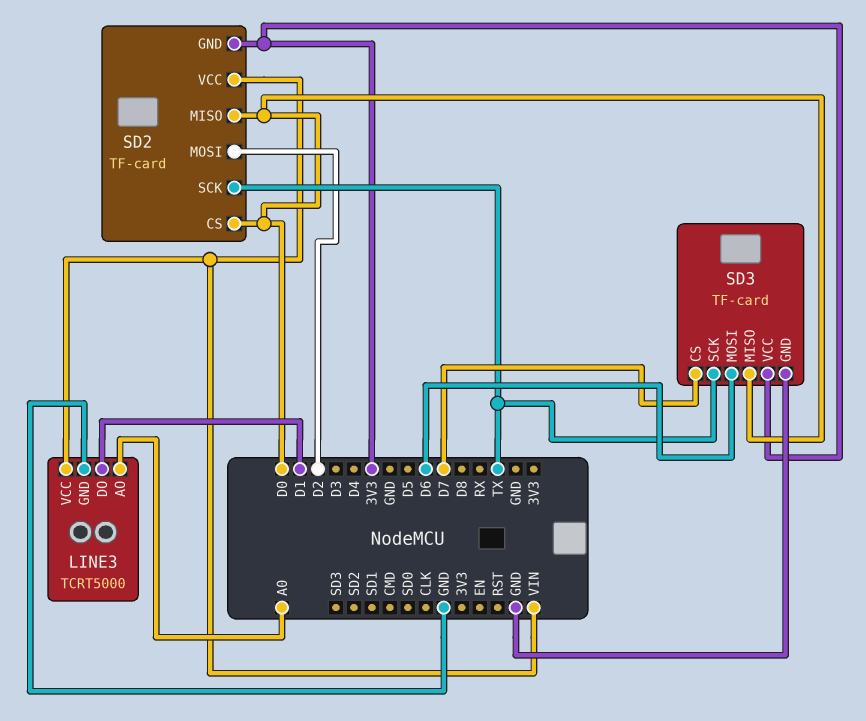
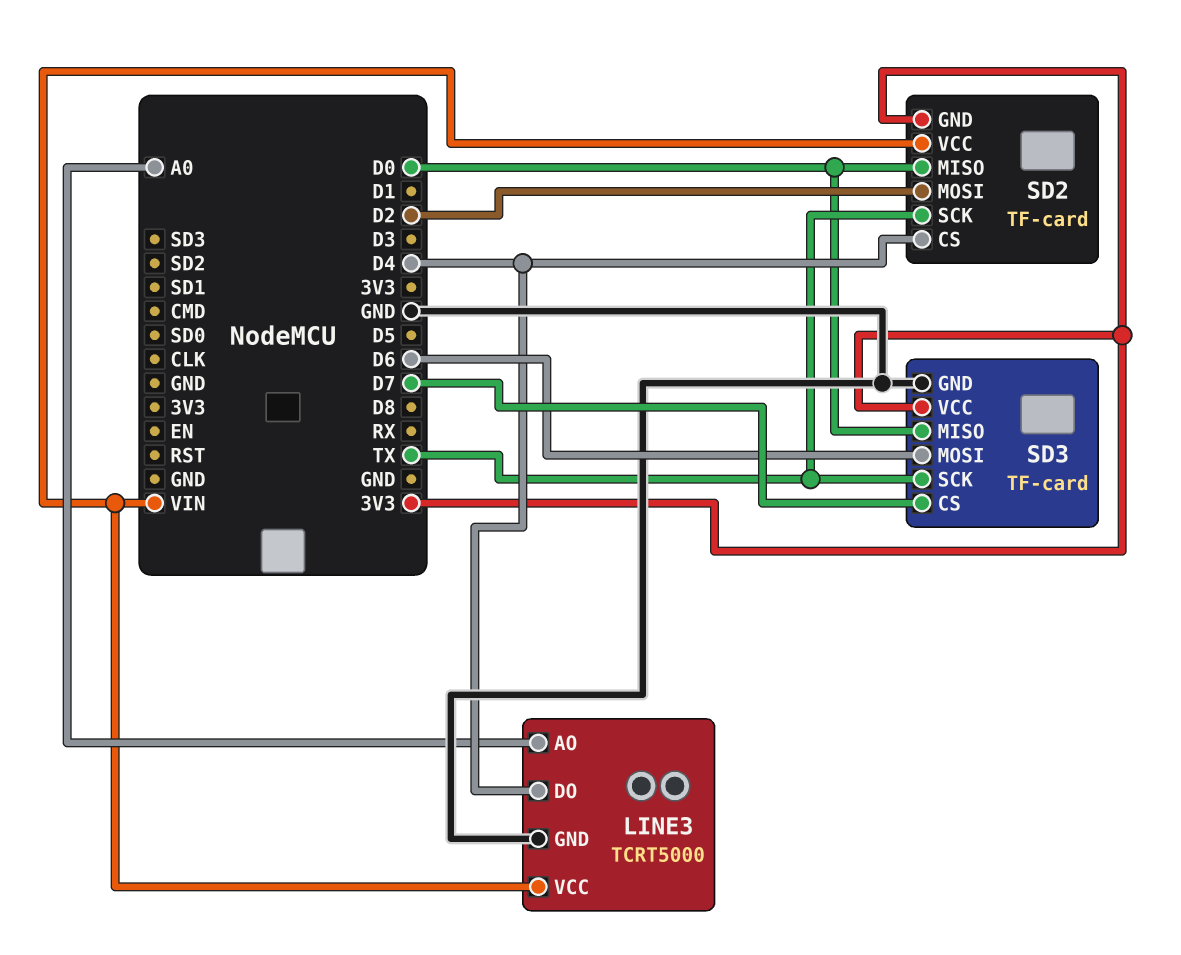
LINE3 pin DO: D1 -> D4
SD2 pin CS: D0 -> D4

